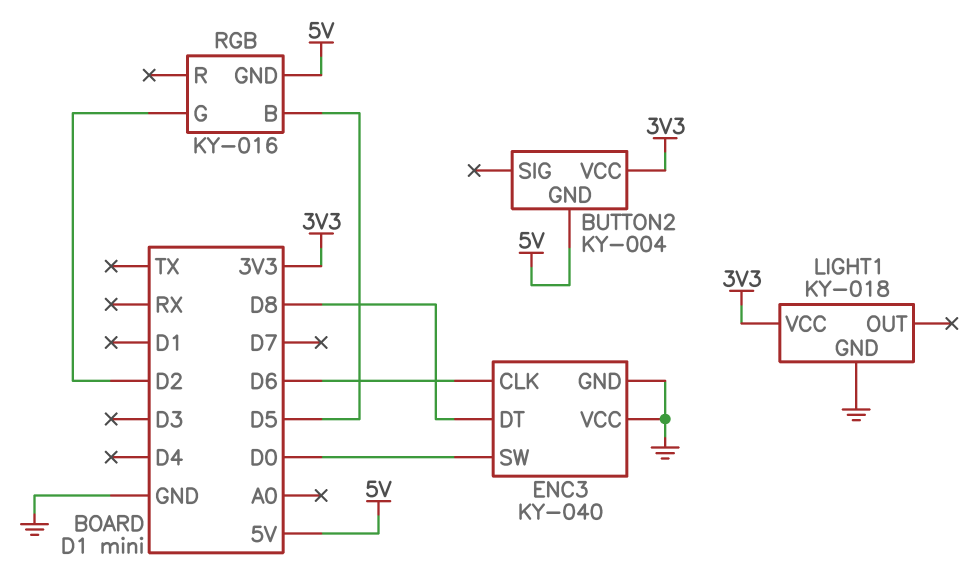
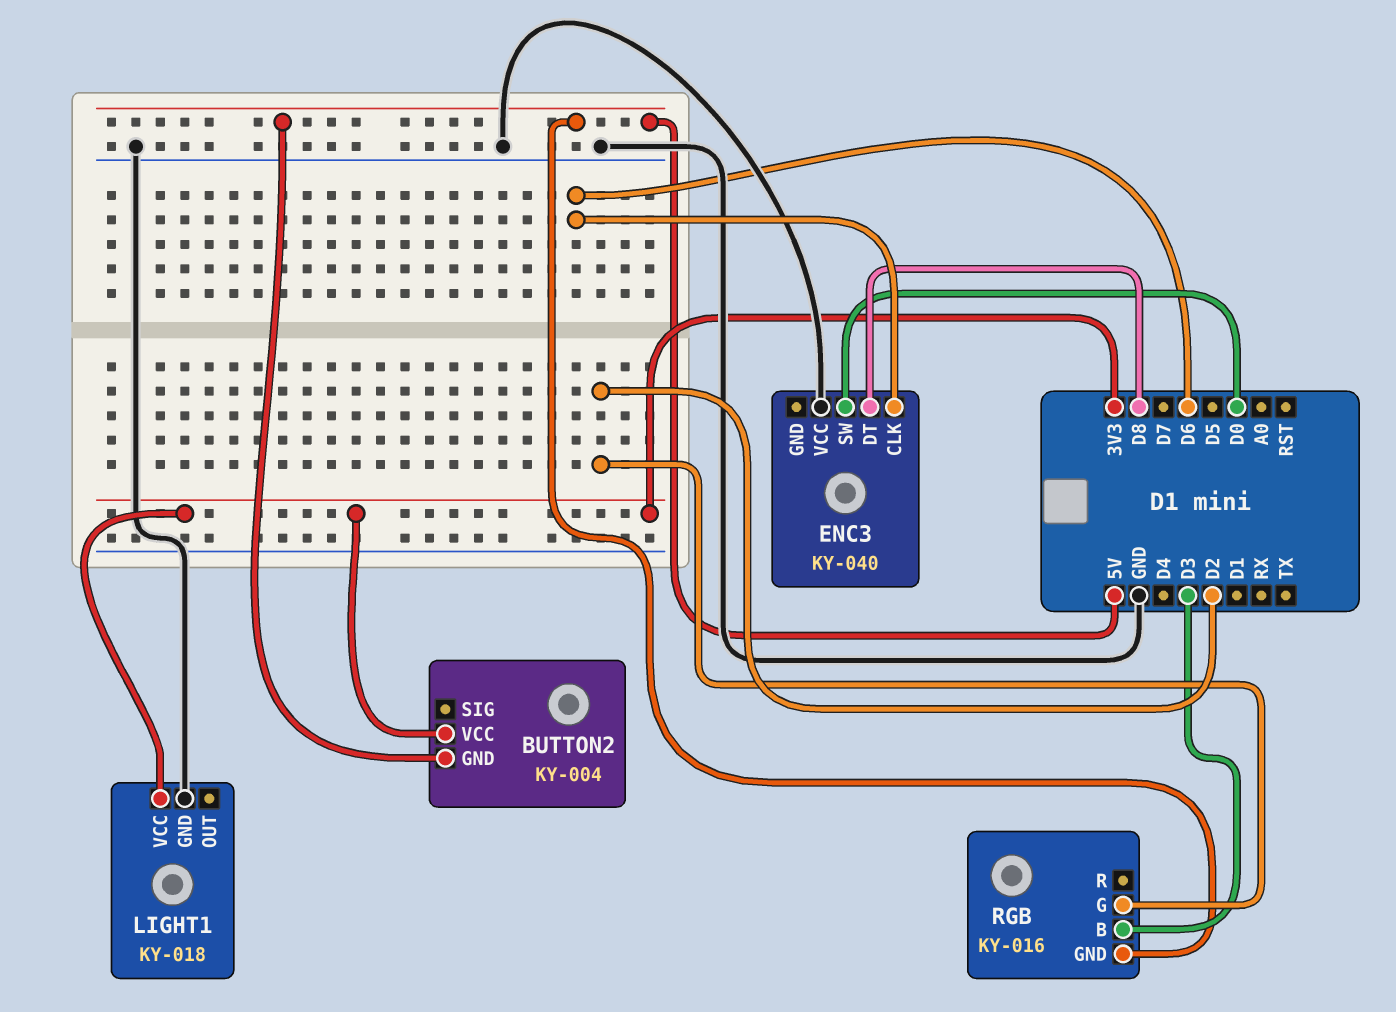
ENC3 pin GND: GND -> none
RGB pin B: D5 -> D3

